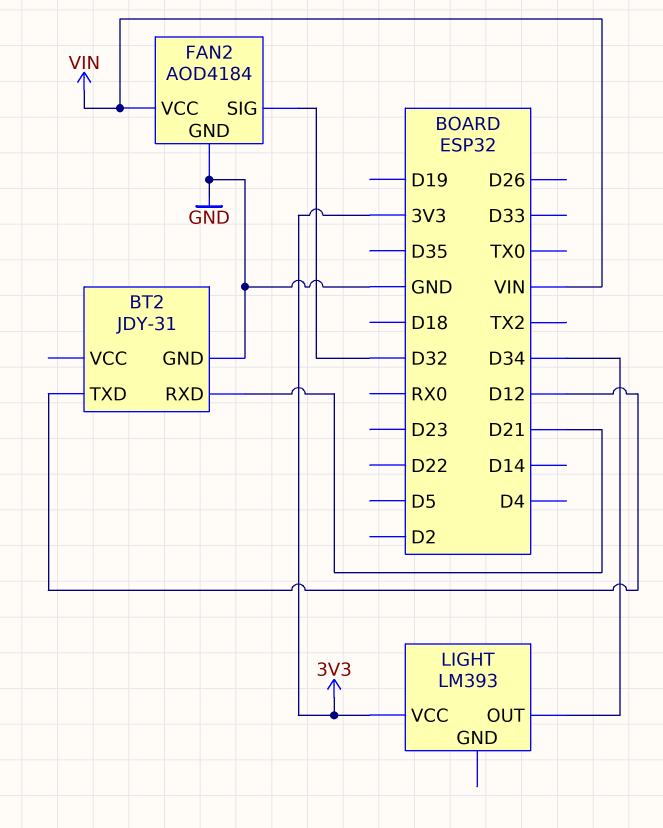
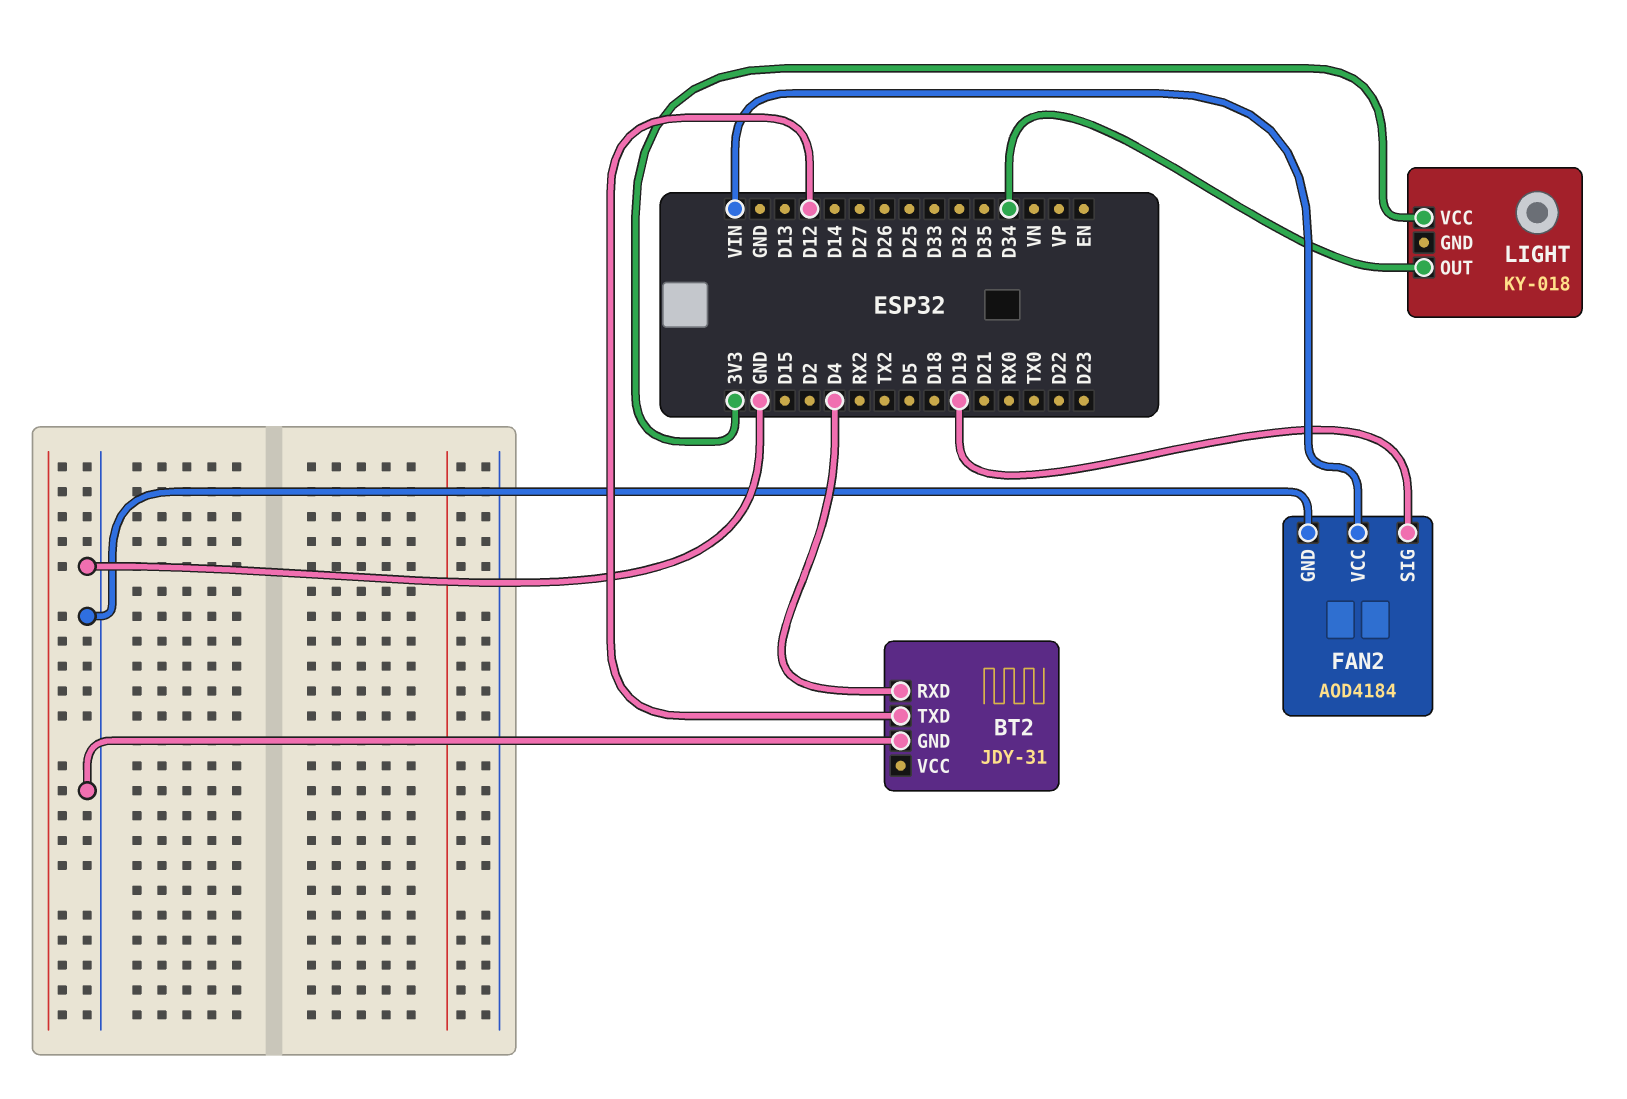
BT2 pin RXD: D21 -> D4
FAN2 pin SIG: D32 -> D19
LIGHT: LM393 -> KY-018

